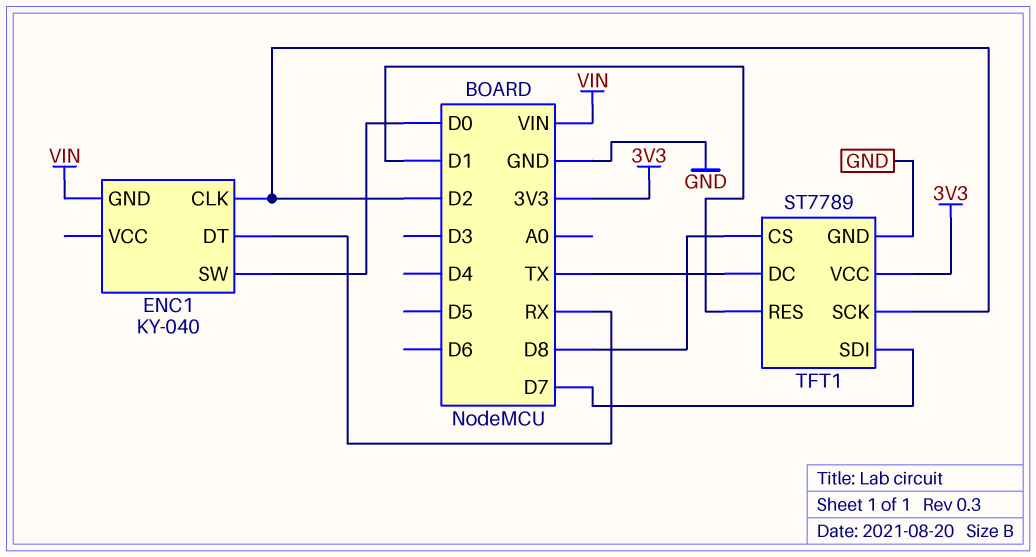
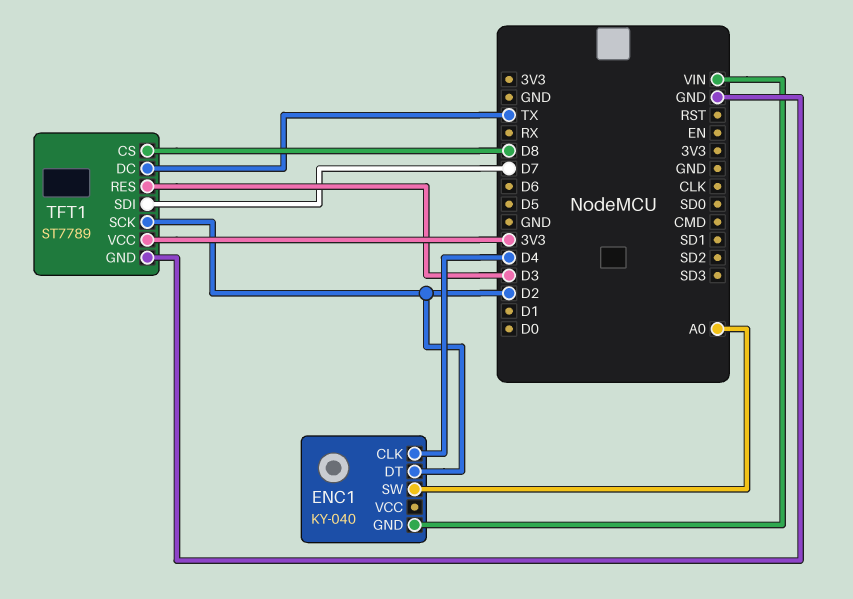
ENC1 pin CLK: D2 -> D4
ENC1 pin DT: RX -> D2
ENC1 pin SW: D0 -> A0
TFT1 pin RES: D1 -> D3

